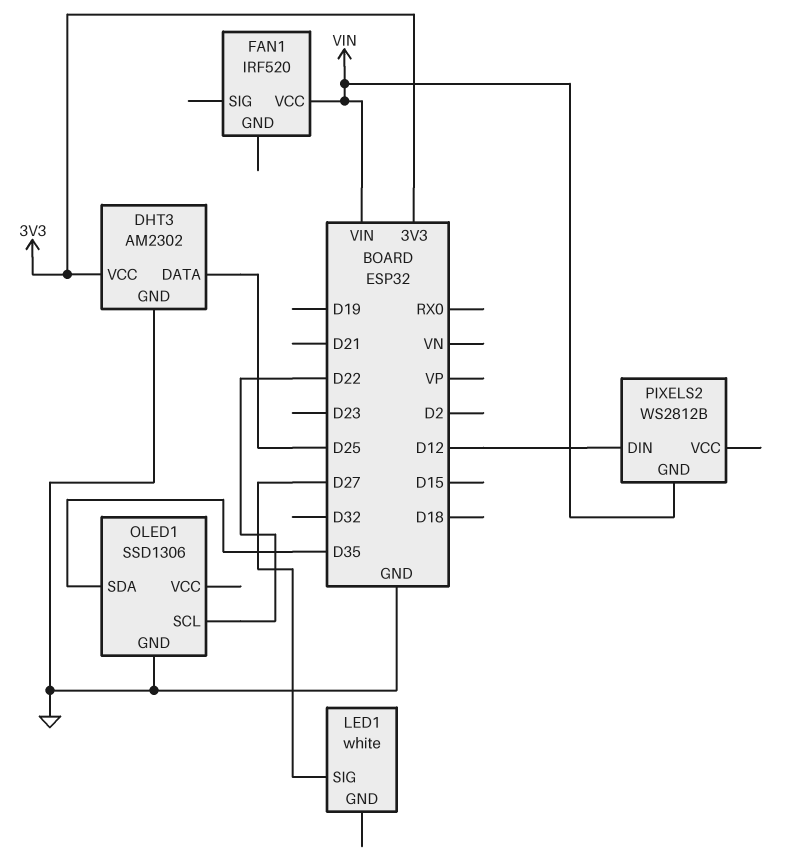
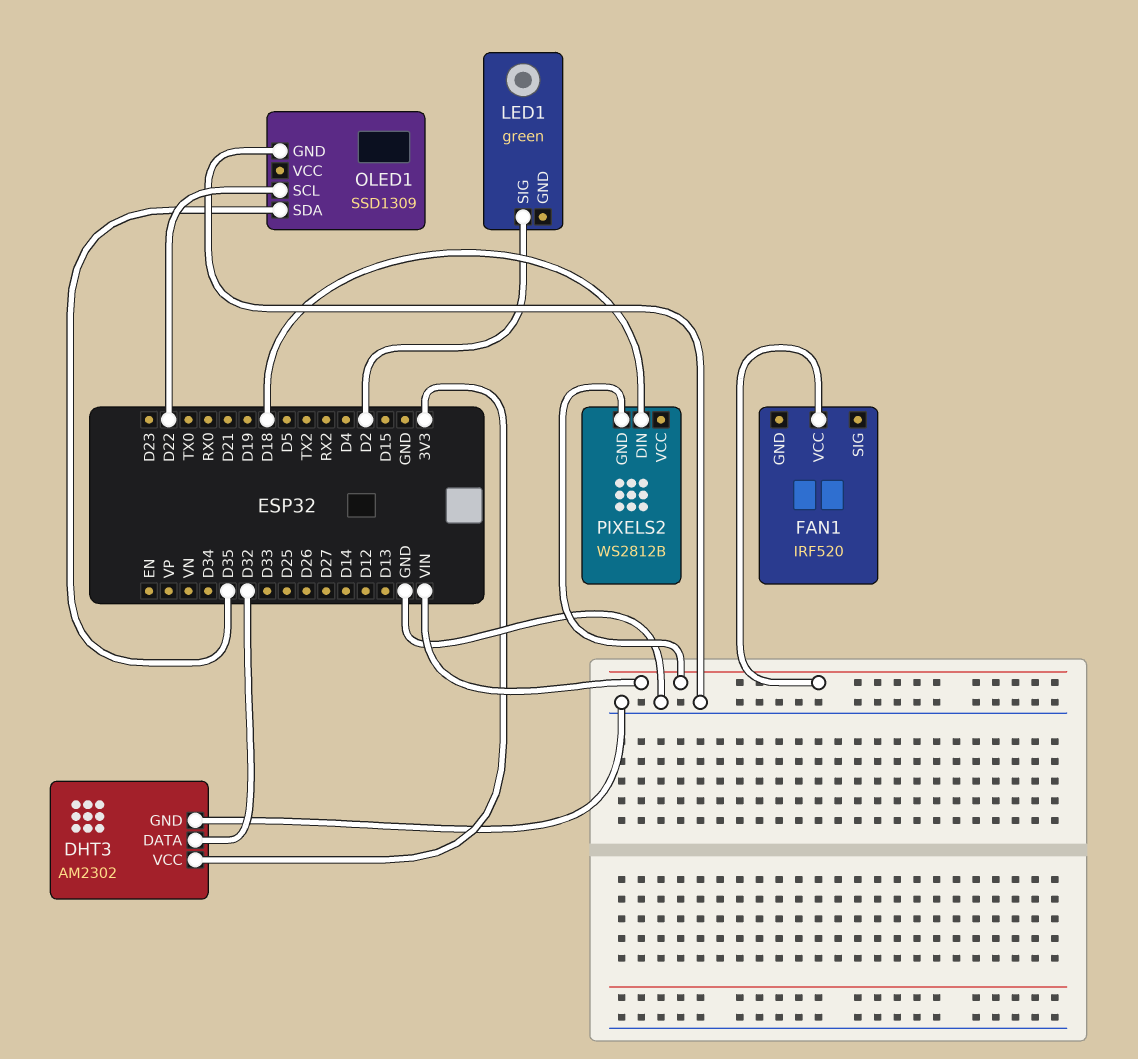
DHT3 pin DATA: D25 -> D32
LED1: white -> green
LED1 pin SIG: D27 -> D2
OLED1: SSD1306 -> SSD1309
PIXELS2 pin DIN: D12 -> D18

